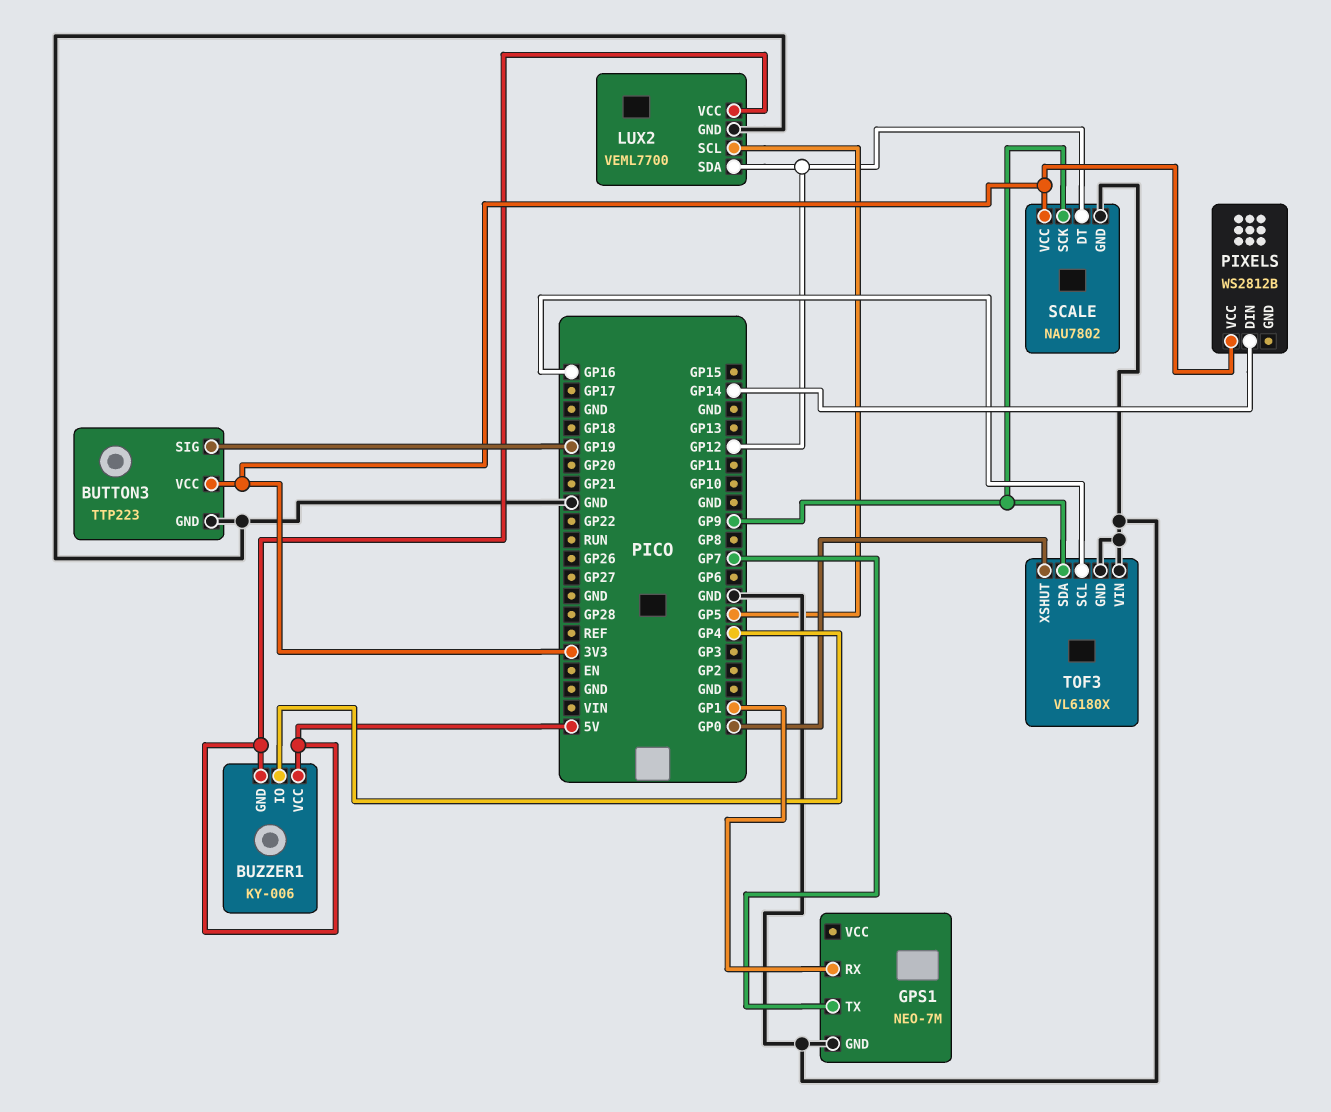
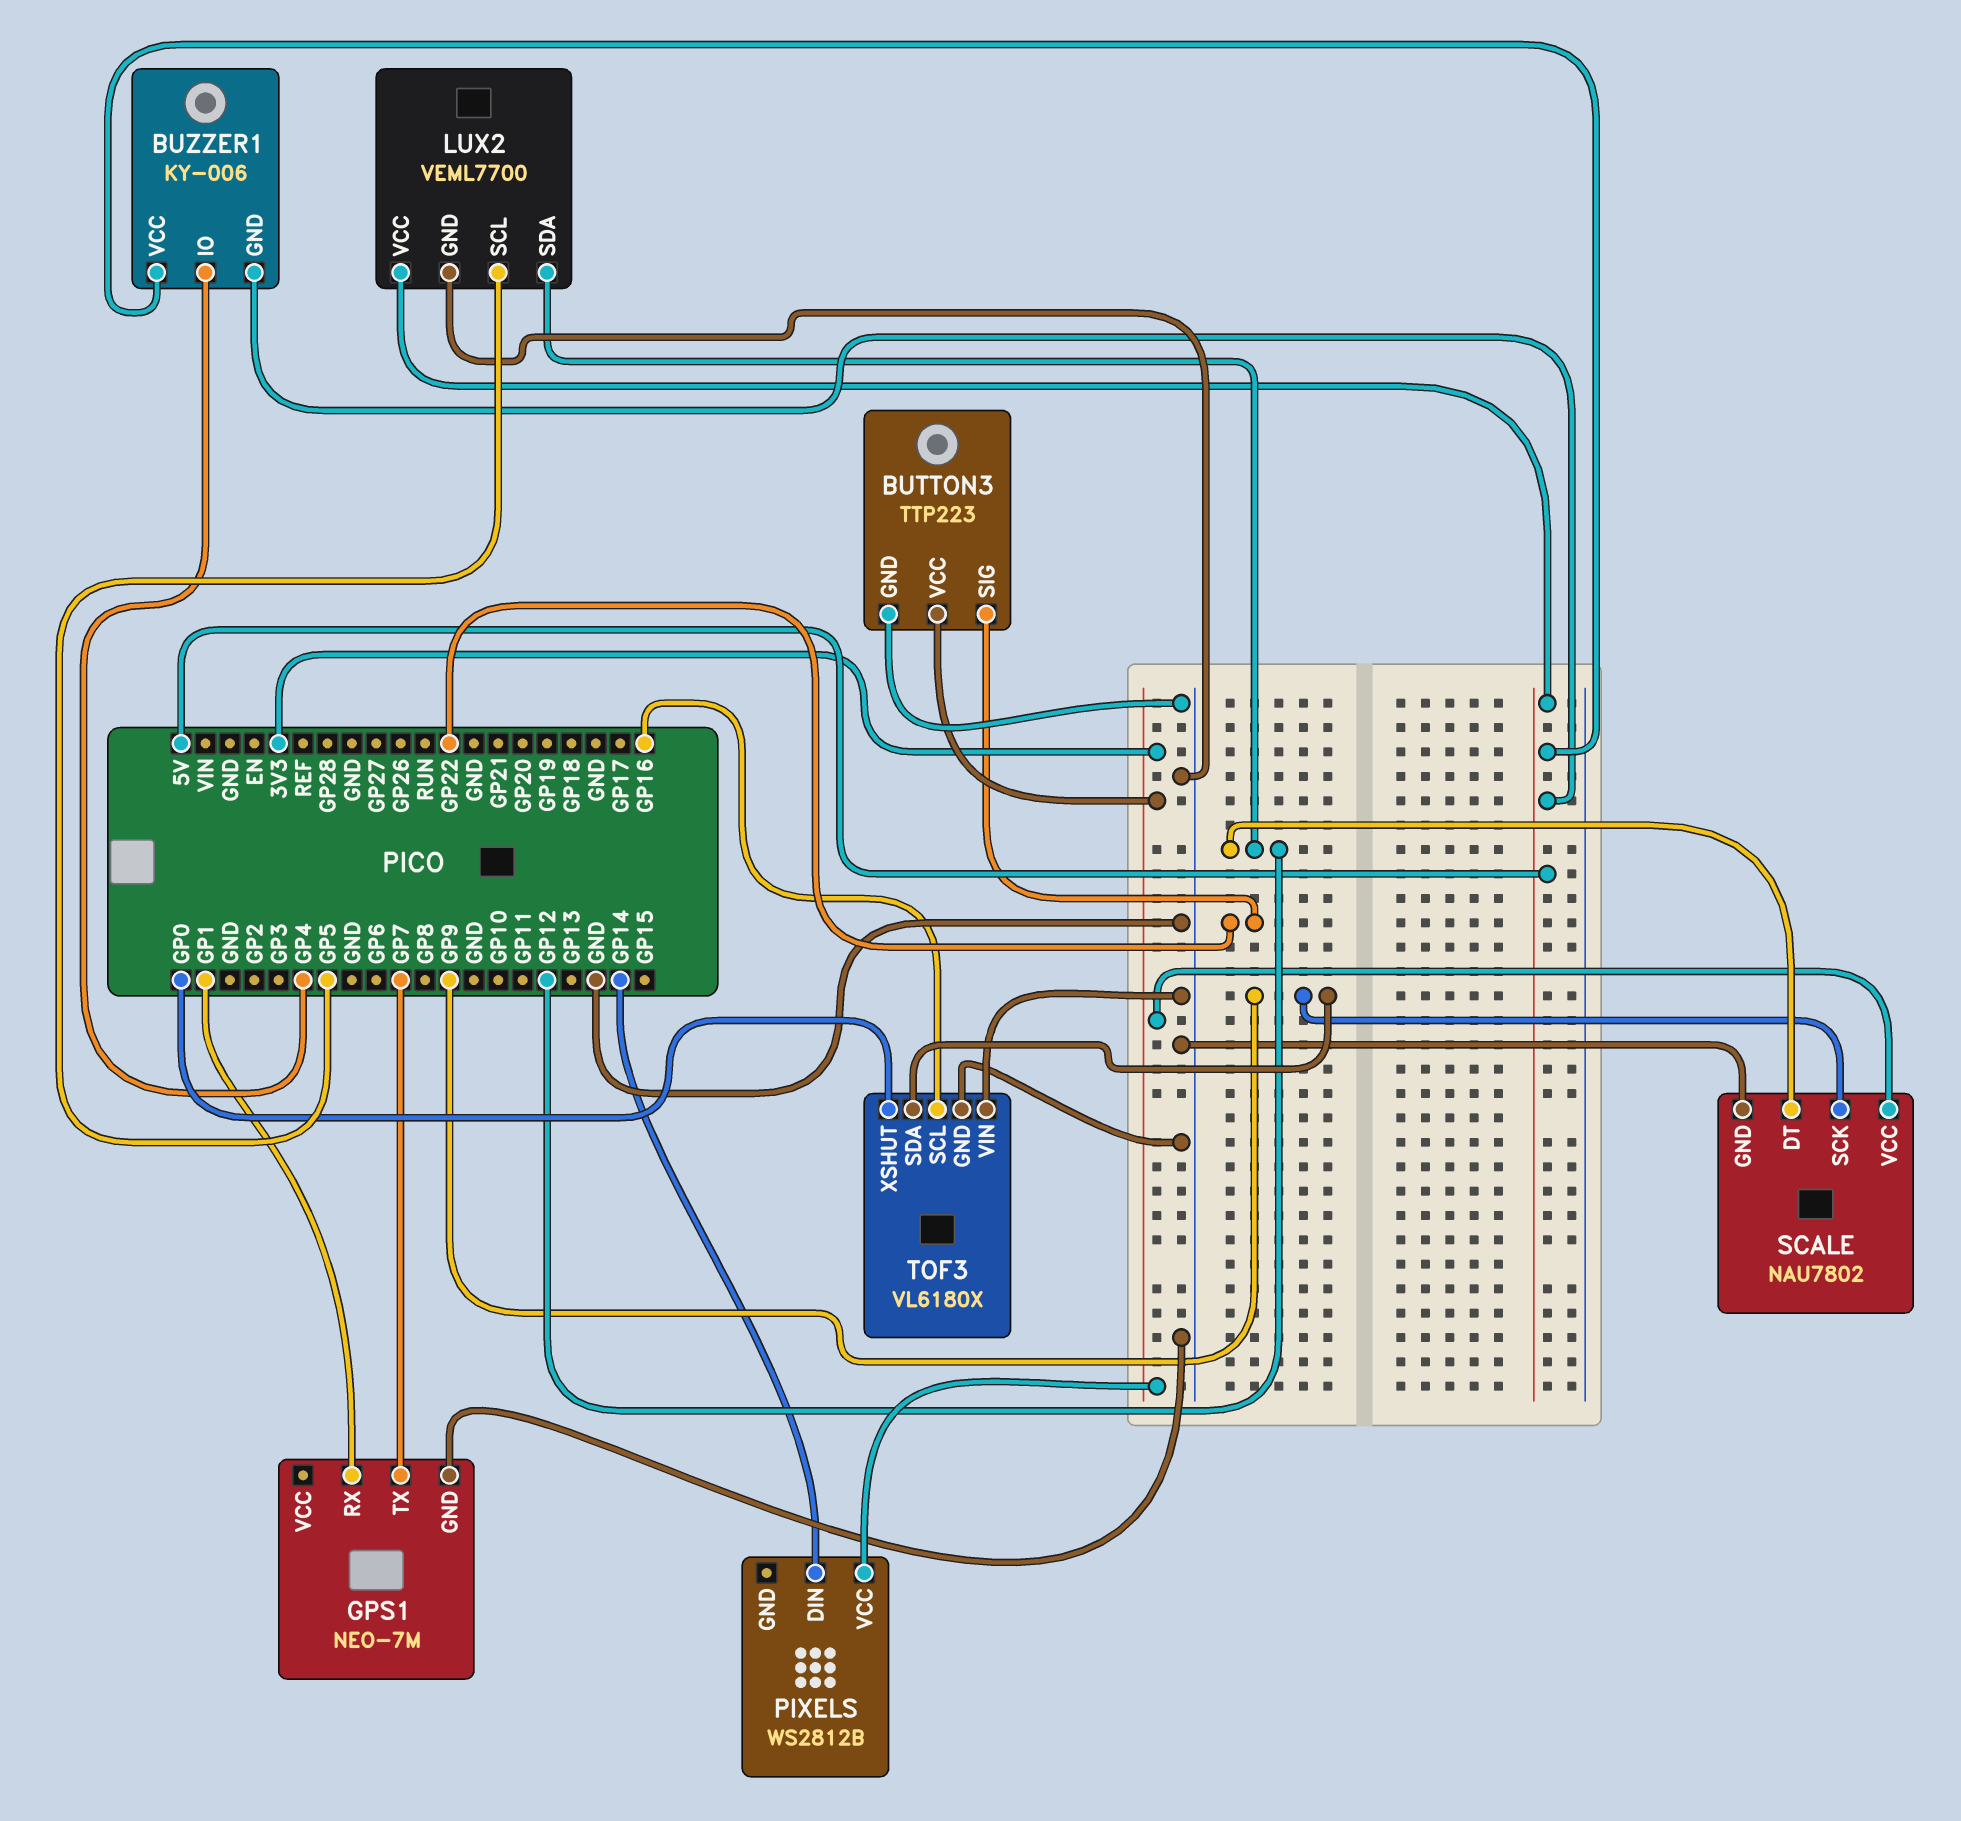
BUTTON3 pin SIG: GP19 -> GP22

